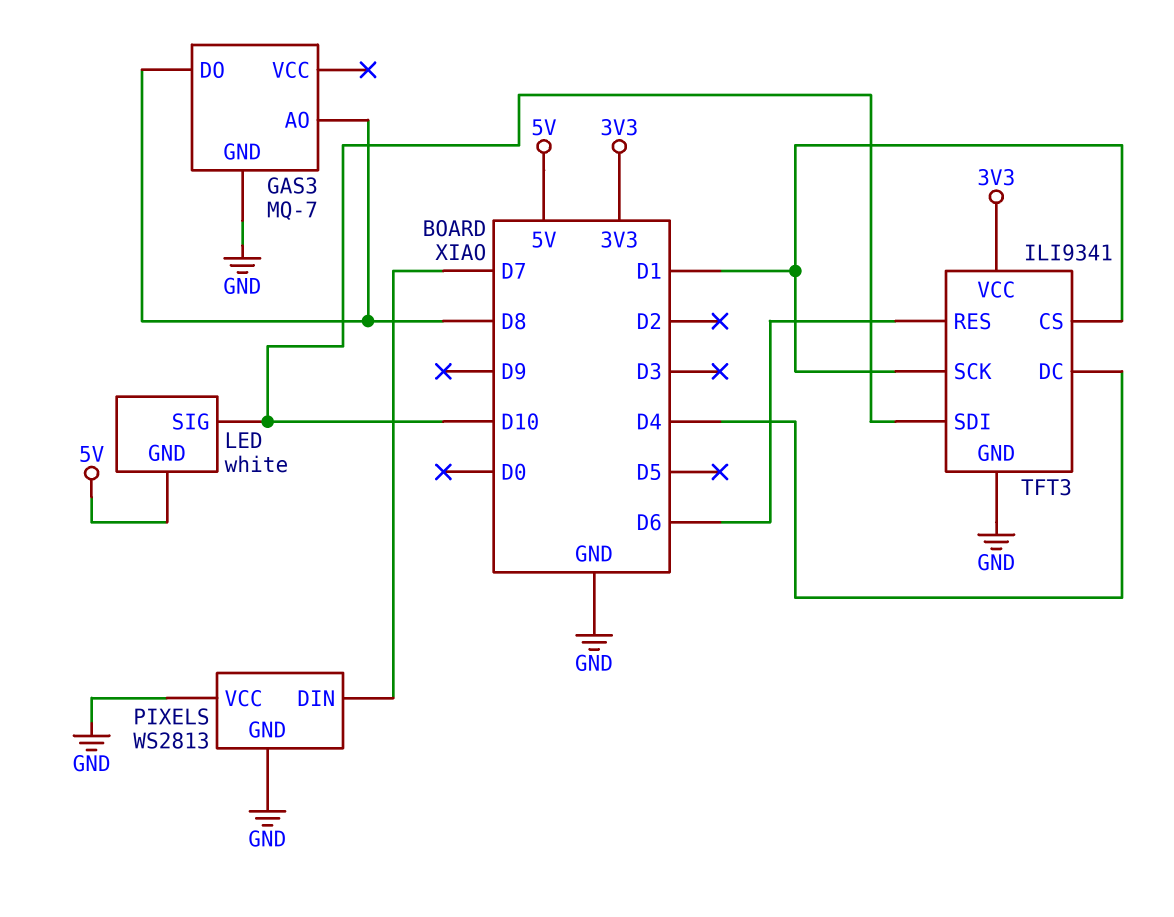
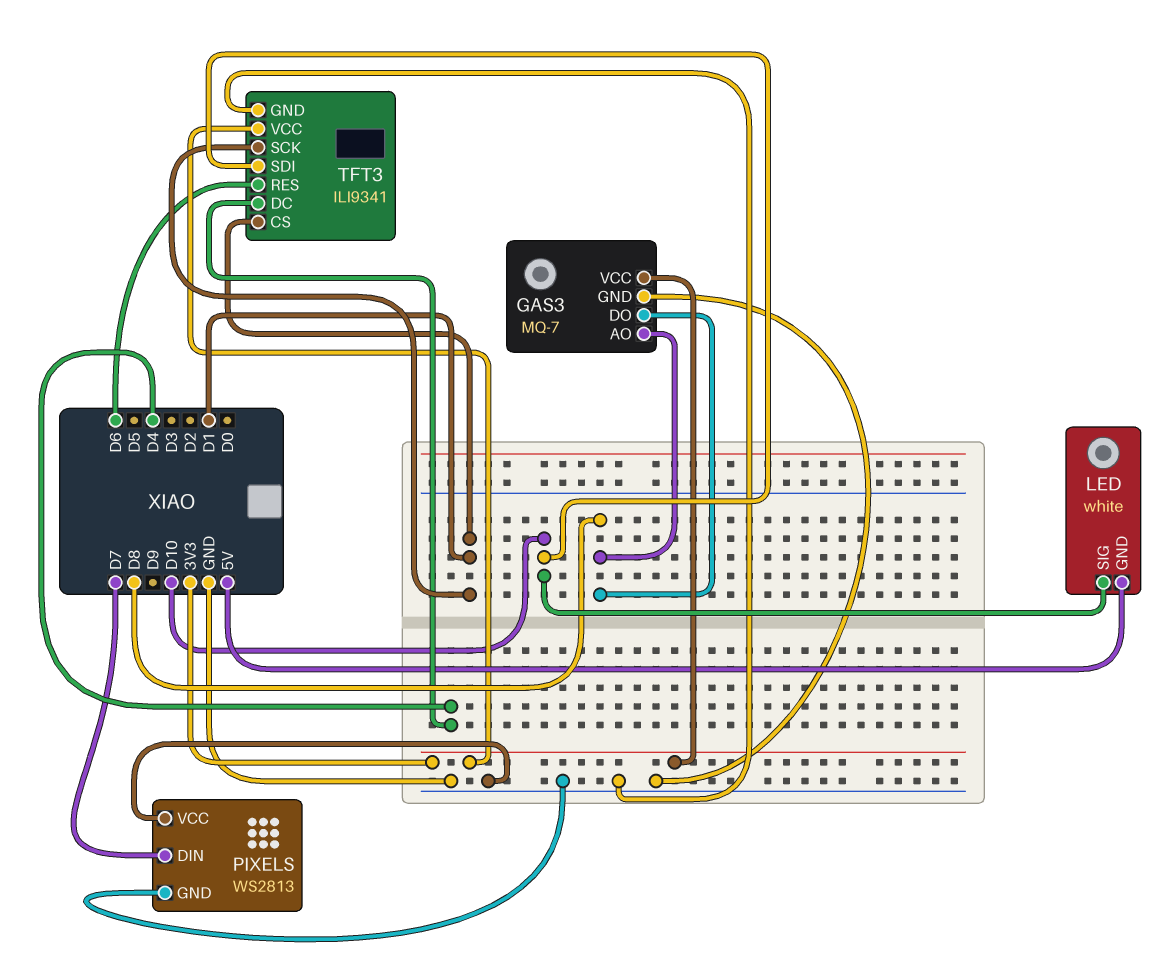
GAS3 pin VCC: none -> 3V3

